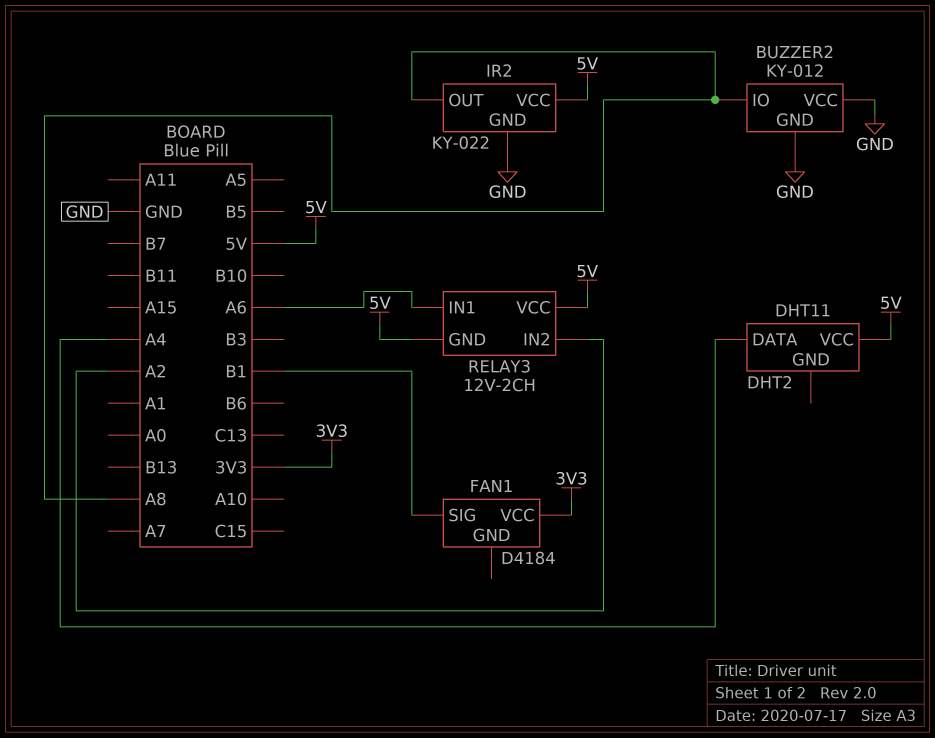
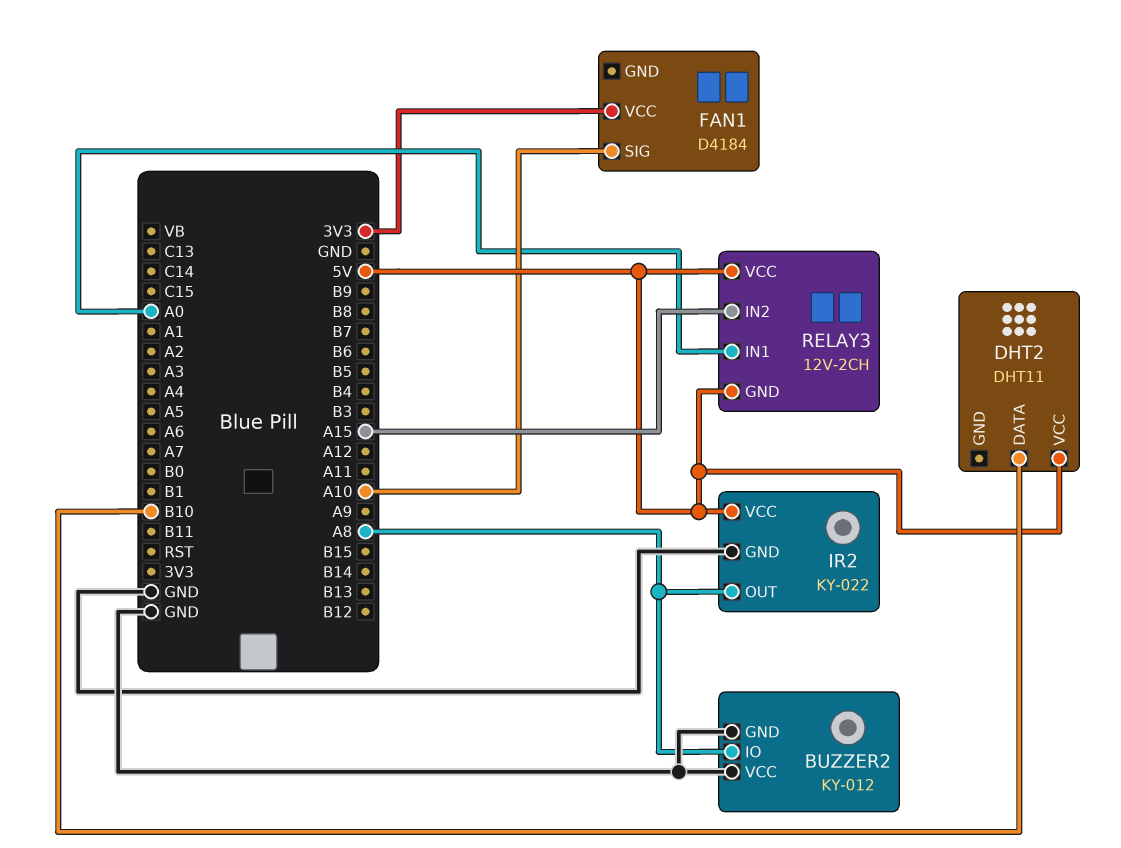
DHT2 pin DATA: A4 -> B10
FAN1 pin SIG: B1 -> A10
RELAY3 pin IN1: A6 -> A0
RELAY3 pin IN2: A2 -> A15

